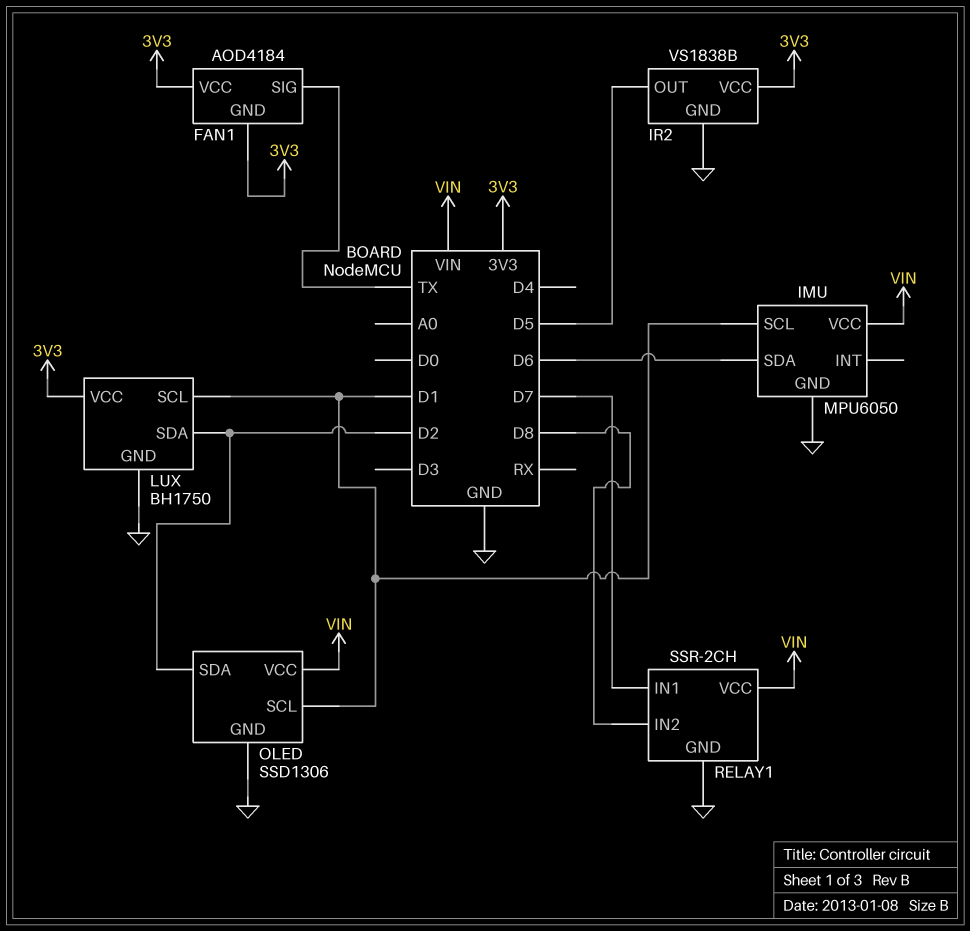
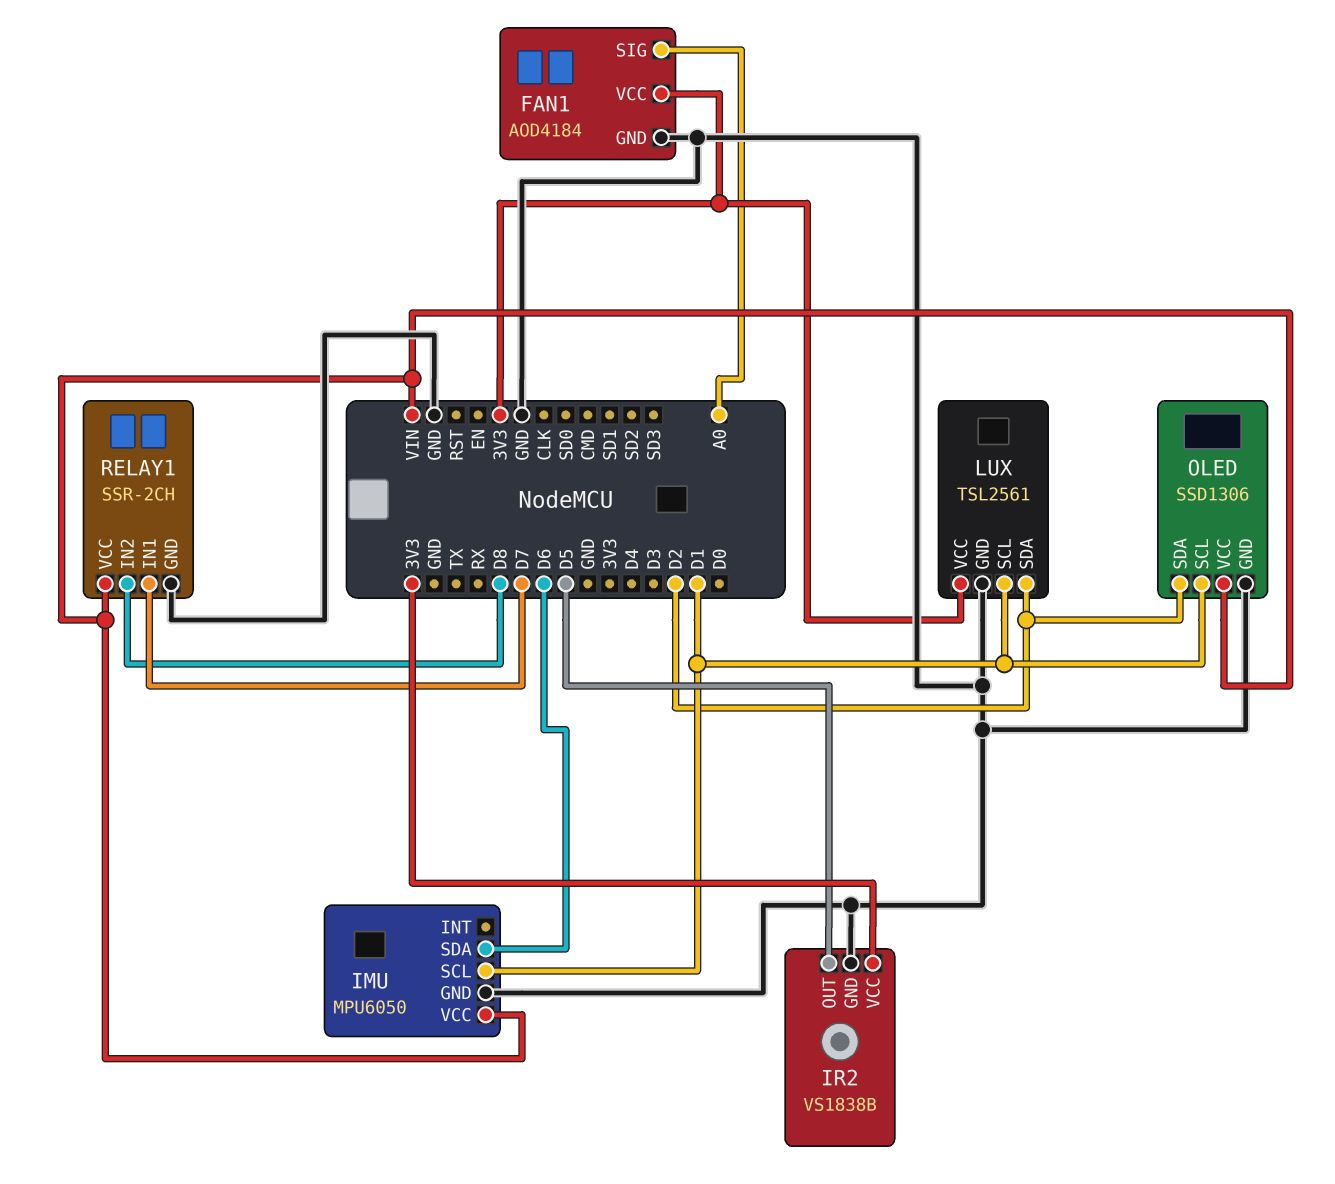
FAN1 pin GND: 3V3 -> GND
FAN1 pin SIG: TX -> A0
LUX: BH1750 -> TSL2561

